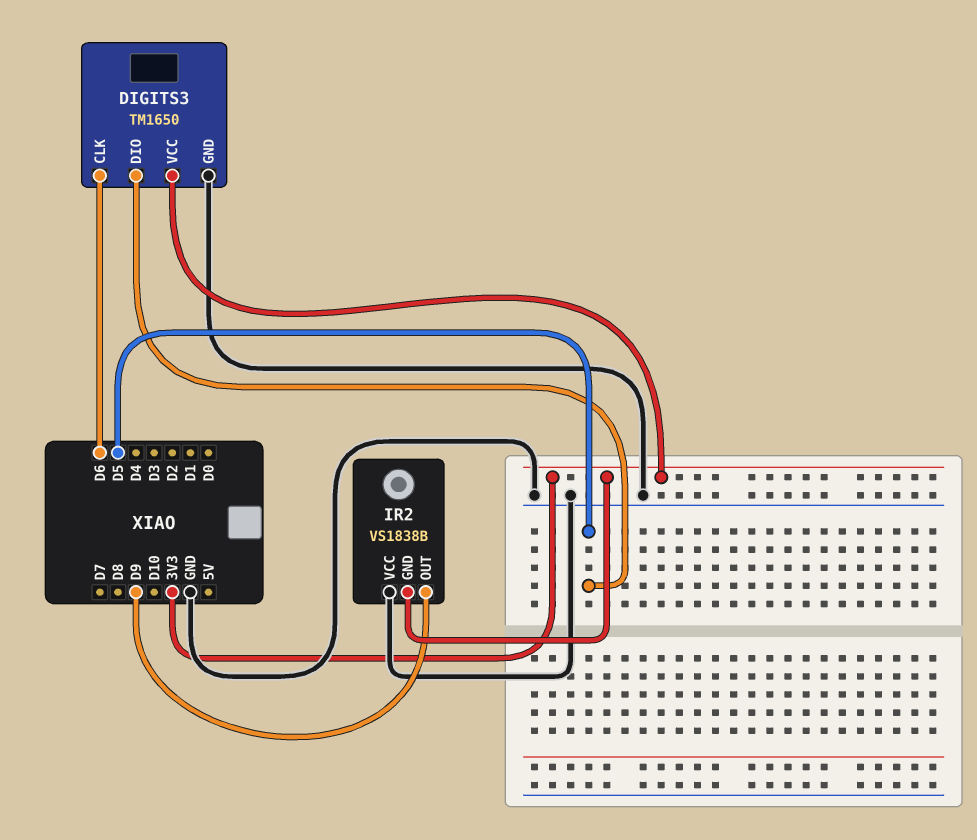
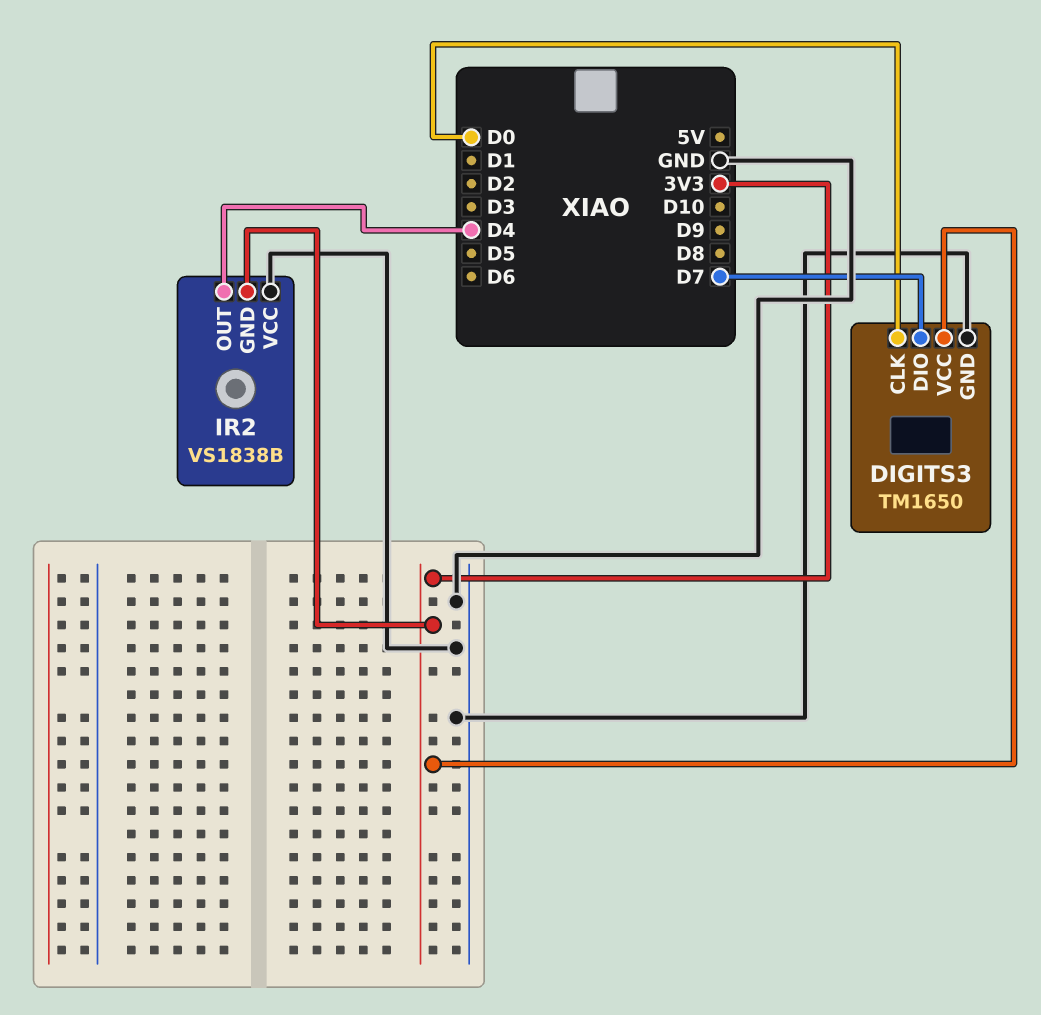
DIGITS3 pin CLK: D6 -> D0
DIGITS3 pin DIO: D5 -> D7
IR2 pin OUT: D9 -> D4

